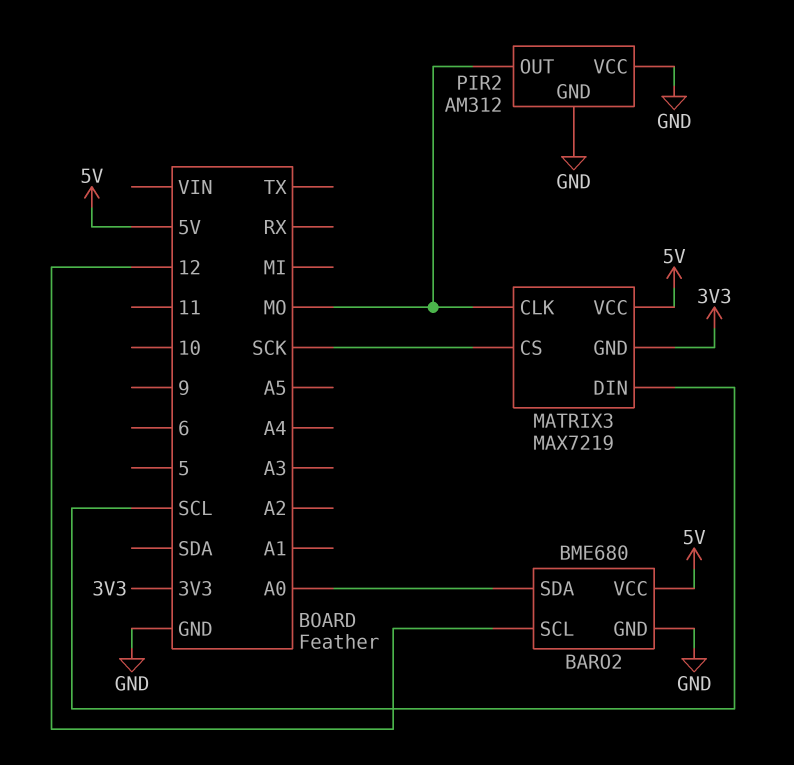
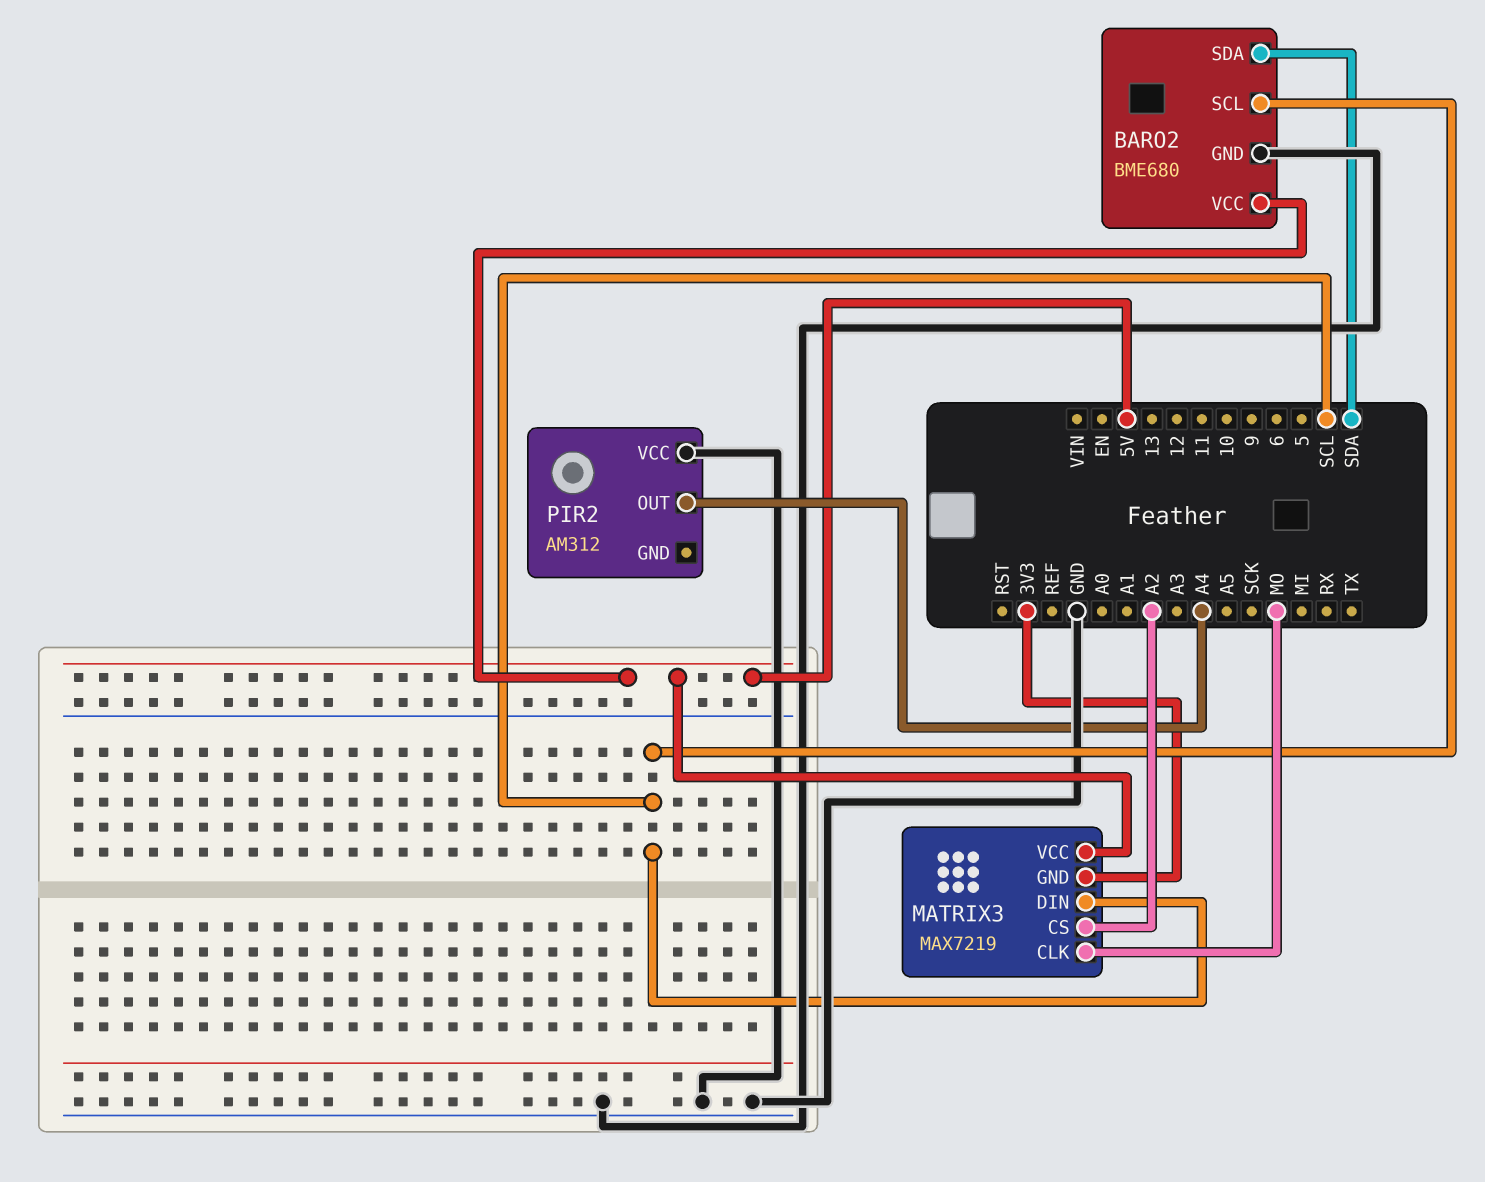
BARO2 pin SCL: 12 -> SCL
BARO2 pin SDA: A0 -> SDA
MATRIX3 pin CS: SCK -> A2
PIR2 pin GND: GND -> none
PIR2 pin OUT: MO -> A4

